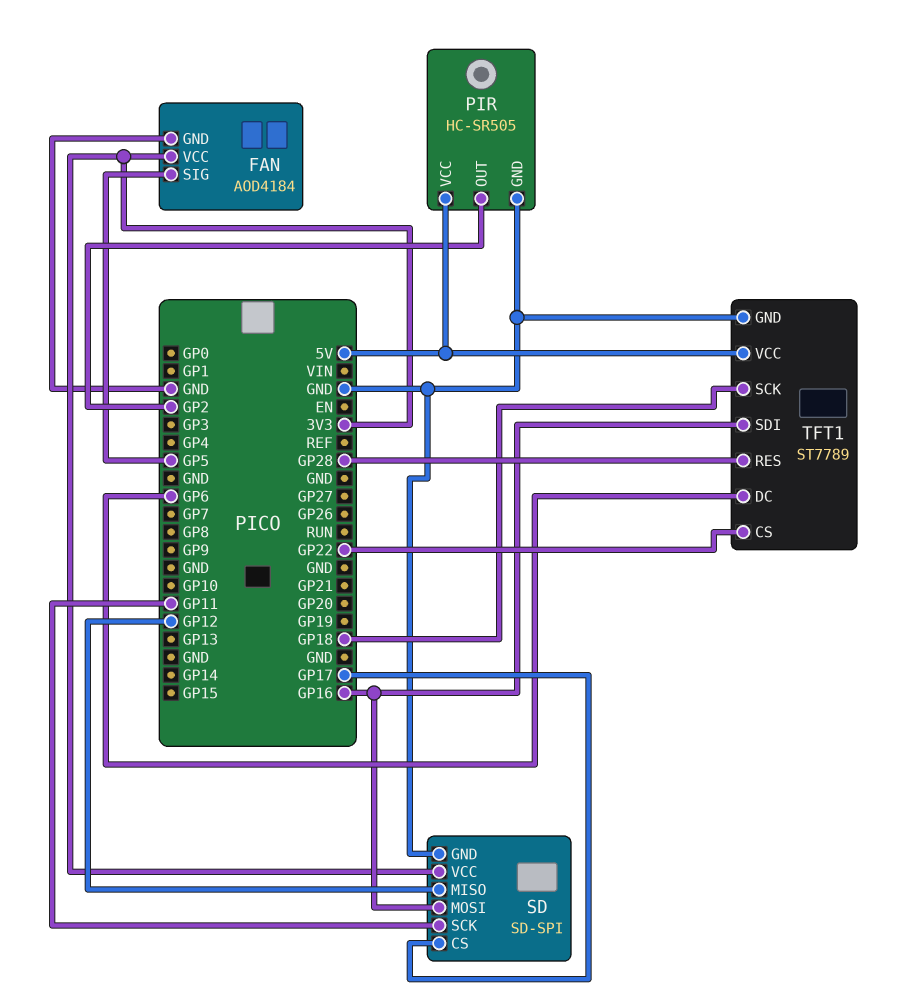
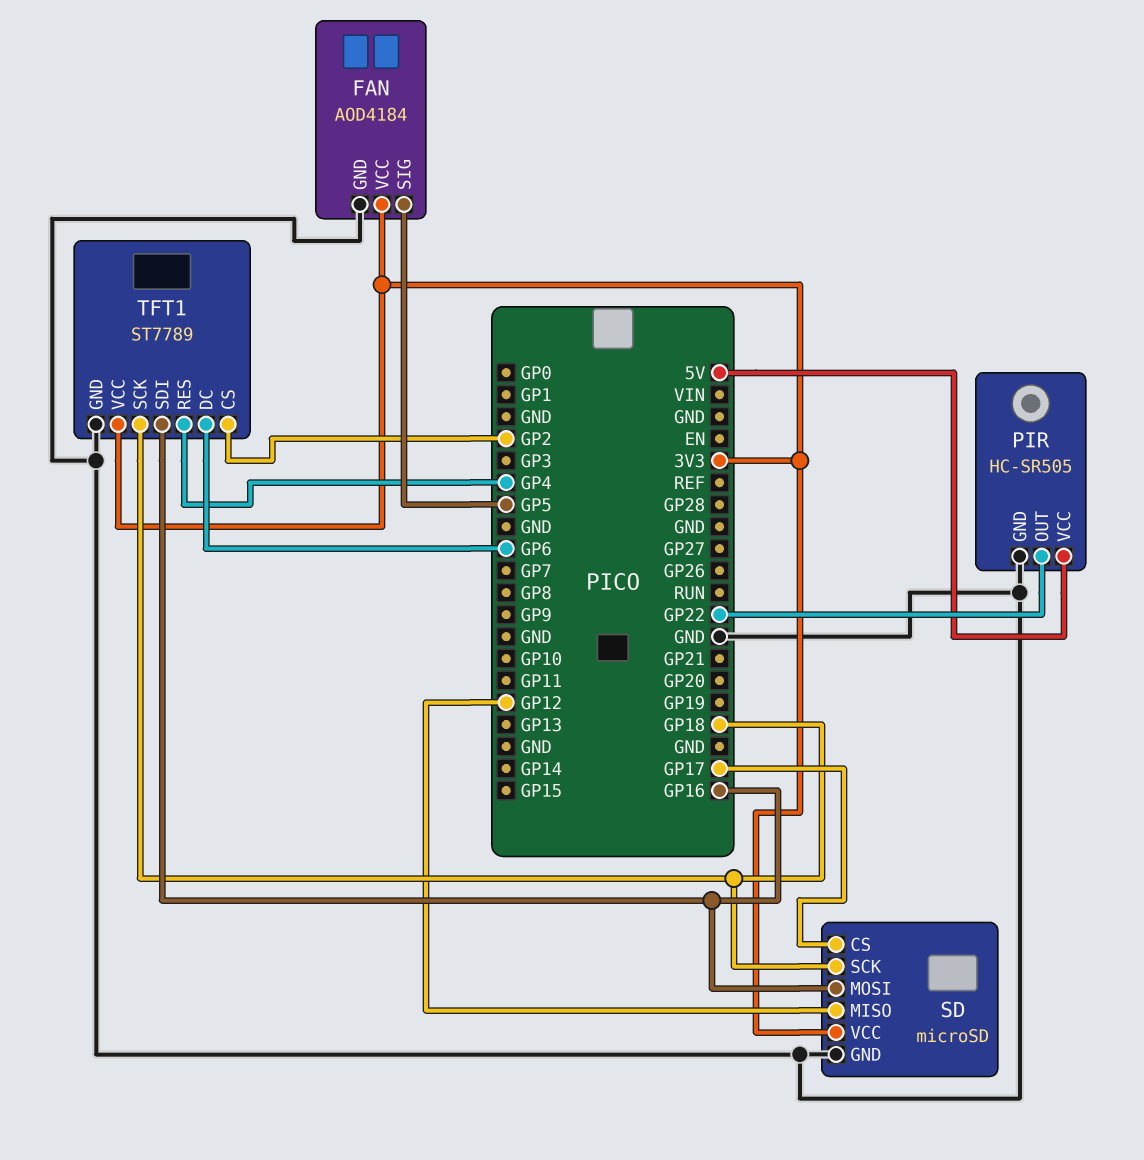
PIR pin OUT: GP2 -> GP22
SD: SD-SPI -> microSD
SD pin SCK: GP11 -> GP18
TFT1 pin CS: GP22 -> GP2
TFT1 pin RES: GP28 -> GP4
TFT1 pin VCC: 5V -> 3V3

